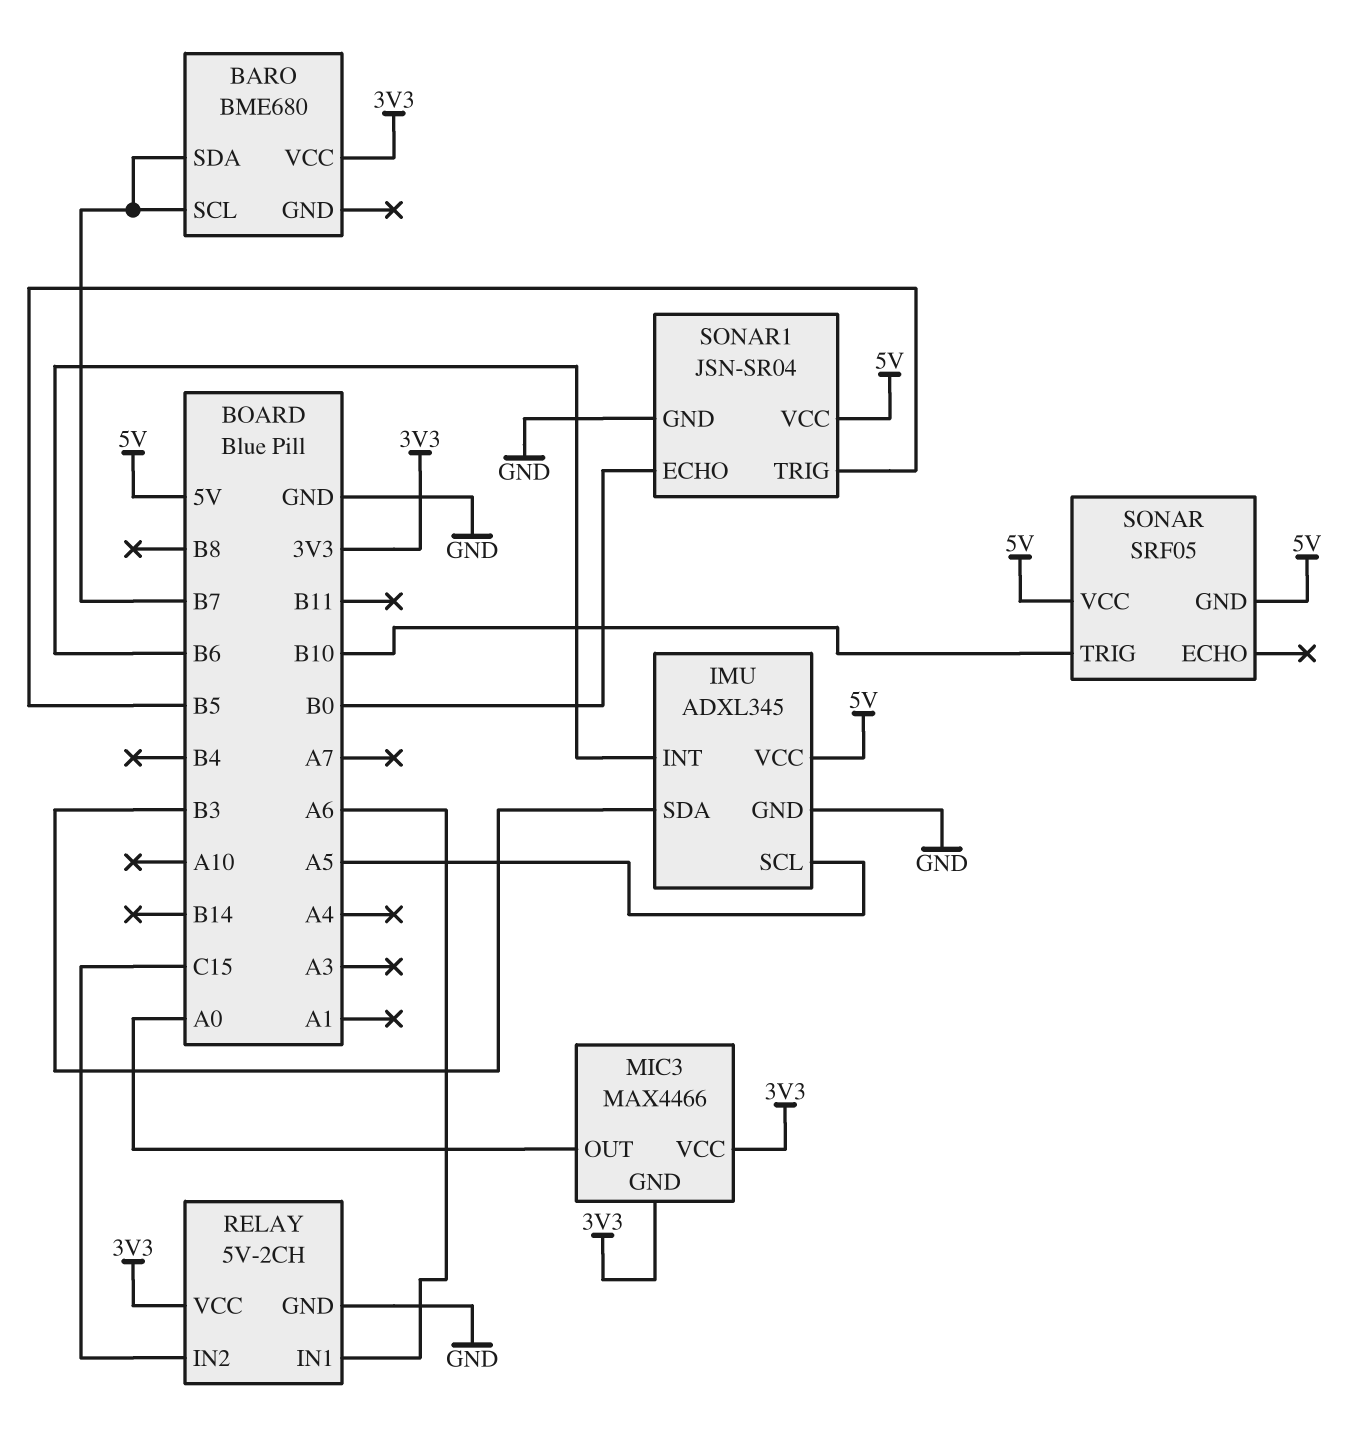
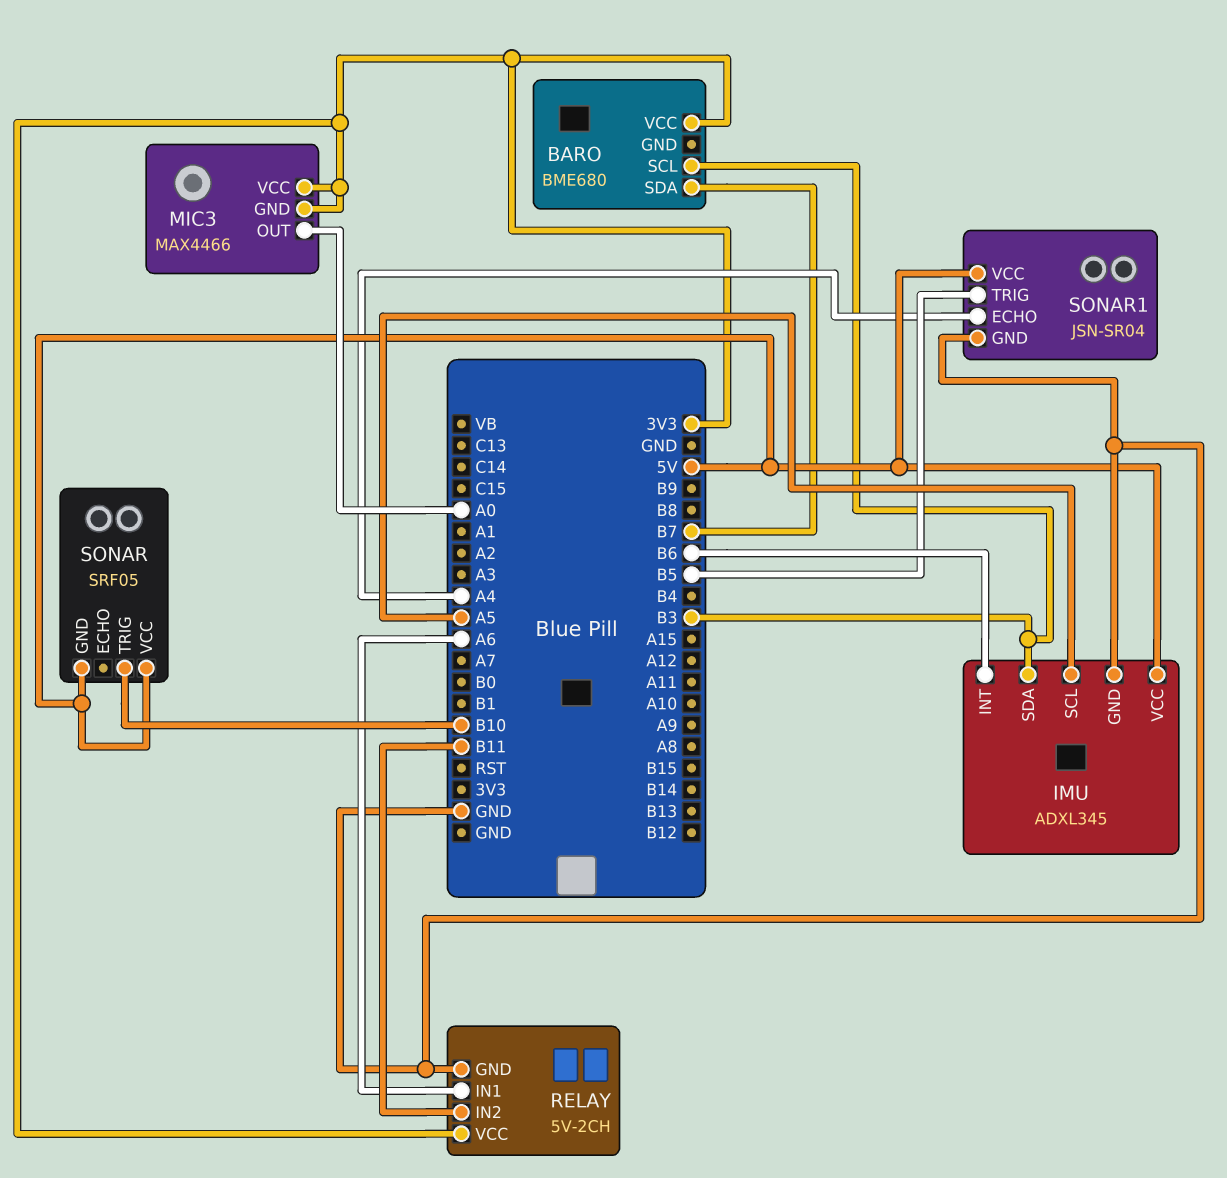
BARO pin SCL: B7 -> B3
RELAY pin IN2: C15 -> B11
SONAR1 pin ECHO: B0 -> A4

